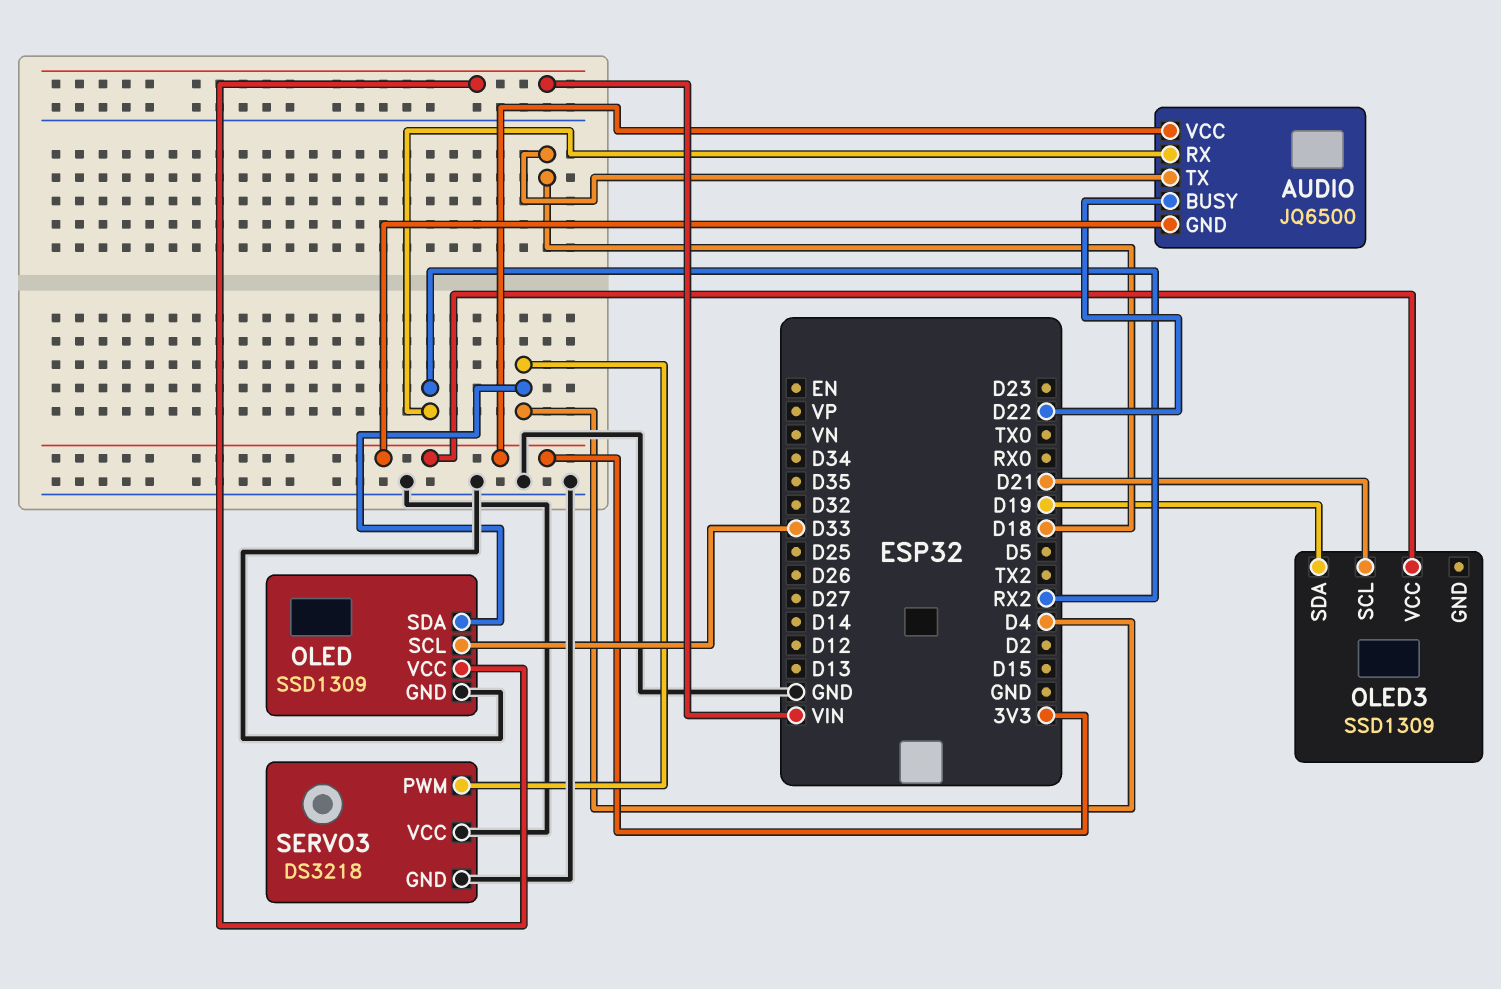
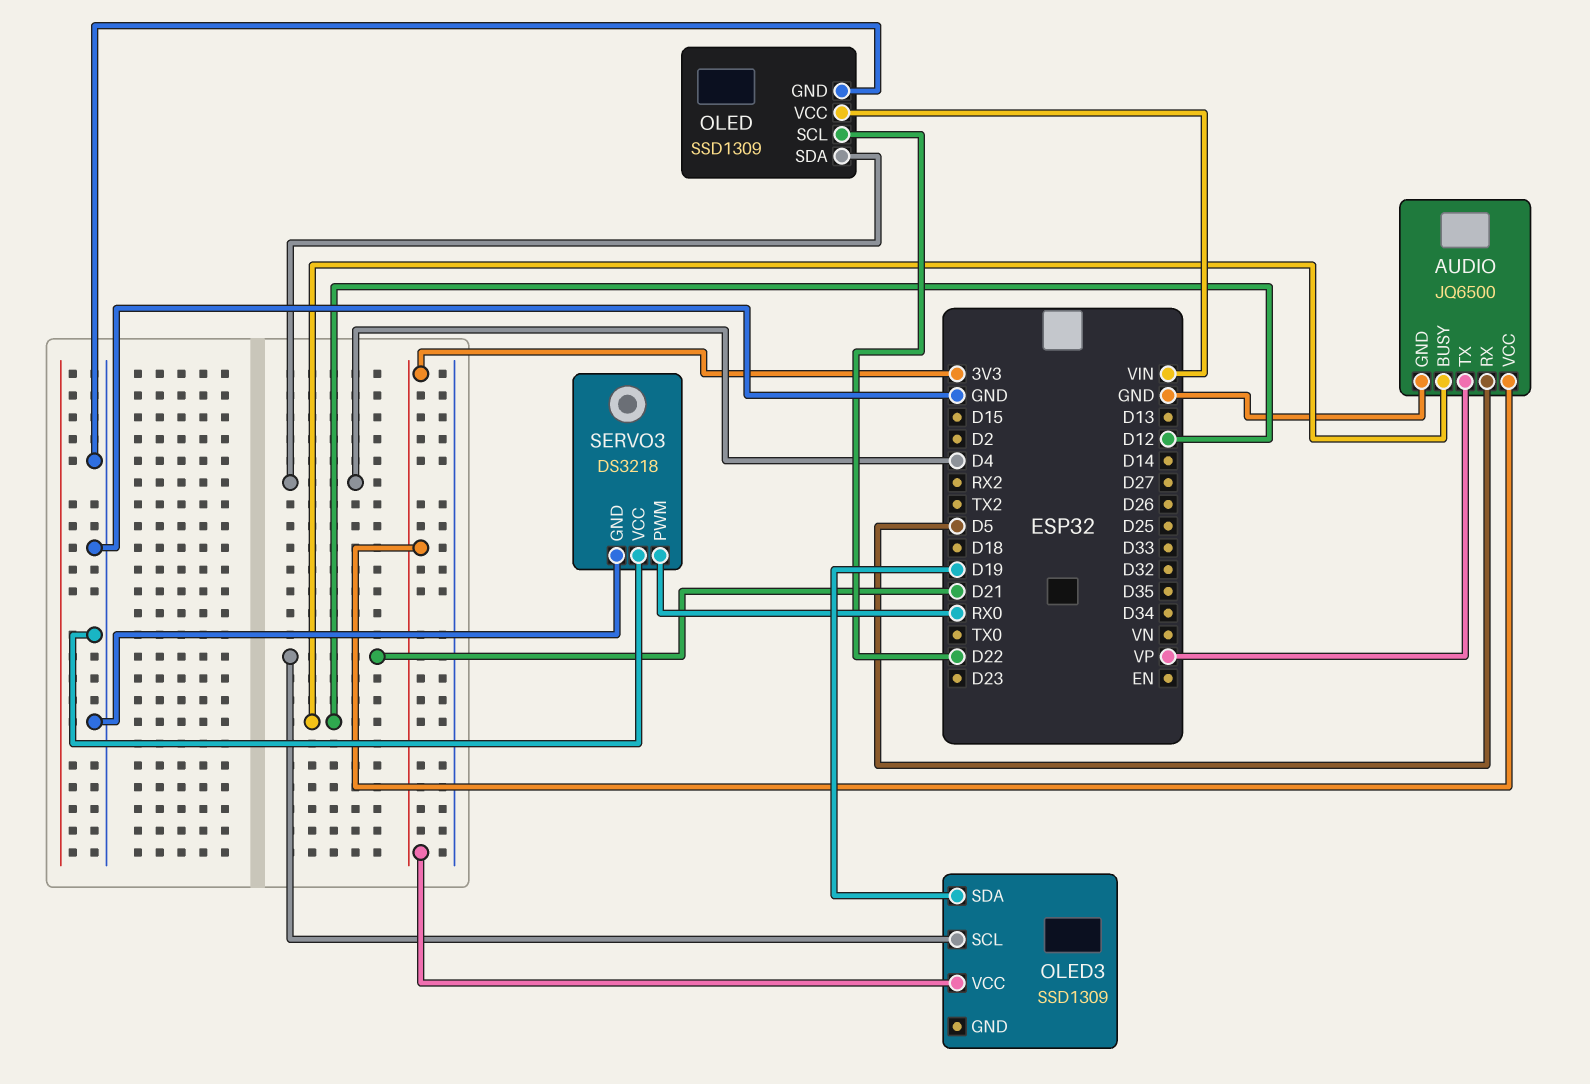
AUDIO pin BUSY: D22 -> D12
AUDIO pin GND: 3V3 -> GND
AUDIO pin RX: RX2 -> D5
AUDIO pin TX: D18 -> VP
OLED pin SCL: D33 -> D22
SERVO3 pin PWM: D4 -> RX0

